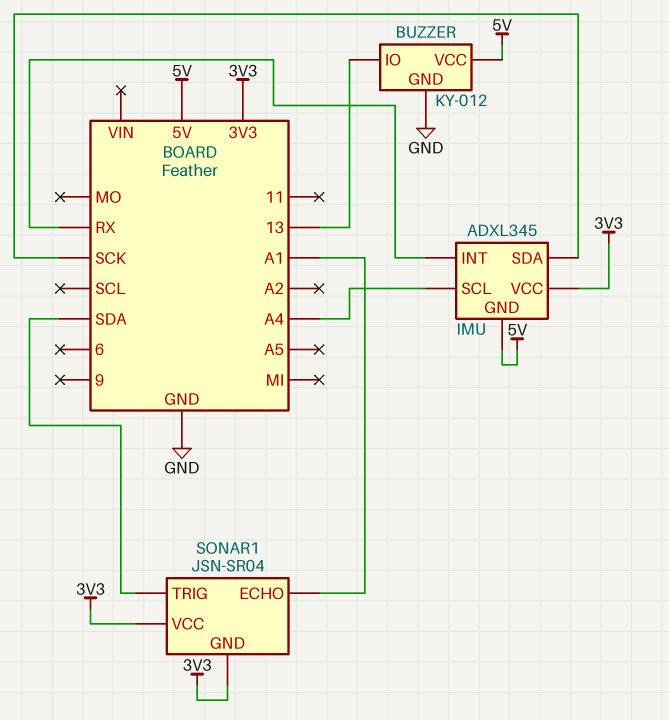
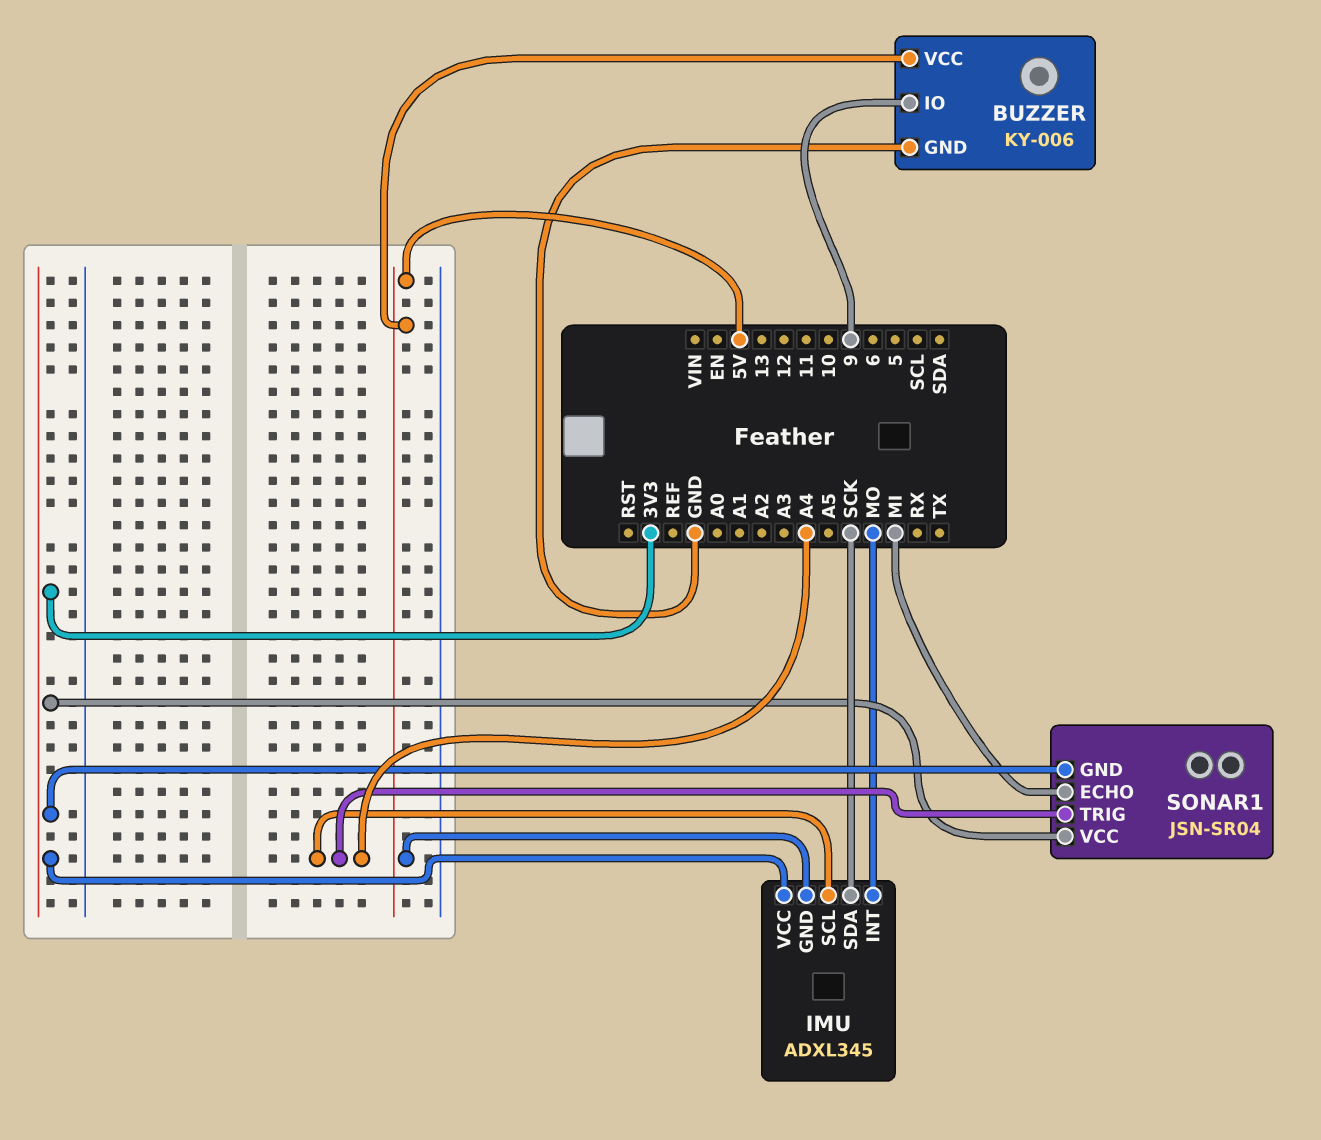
BUZZER: KY-012 -> KY-006
BUZZER pin IO: 13 -> 9
IMU pin INT: RX -> MO
SONAR1 pin ECHO: A1 -> MI
SONAR1 pin TRIG: SDA -> A4

